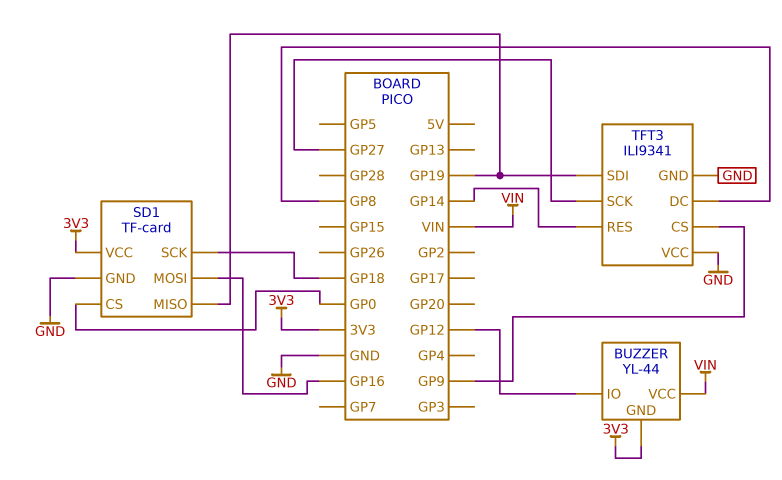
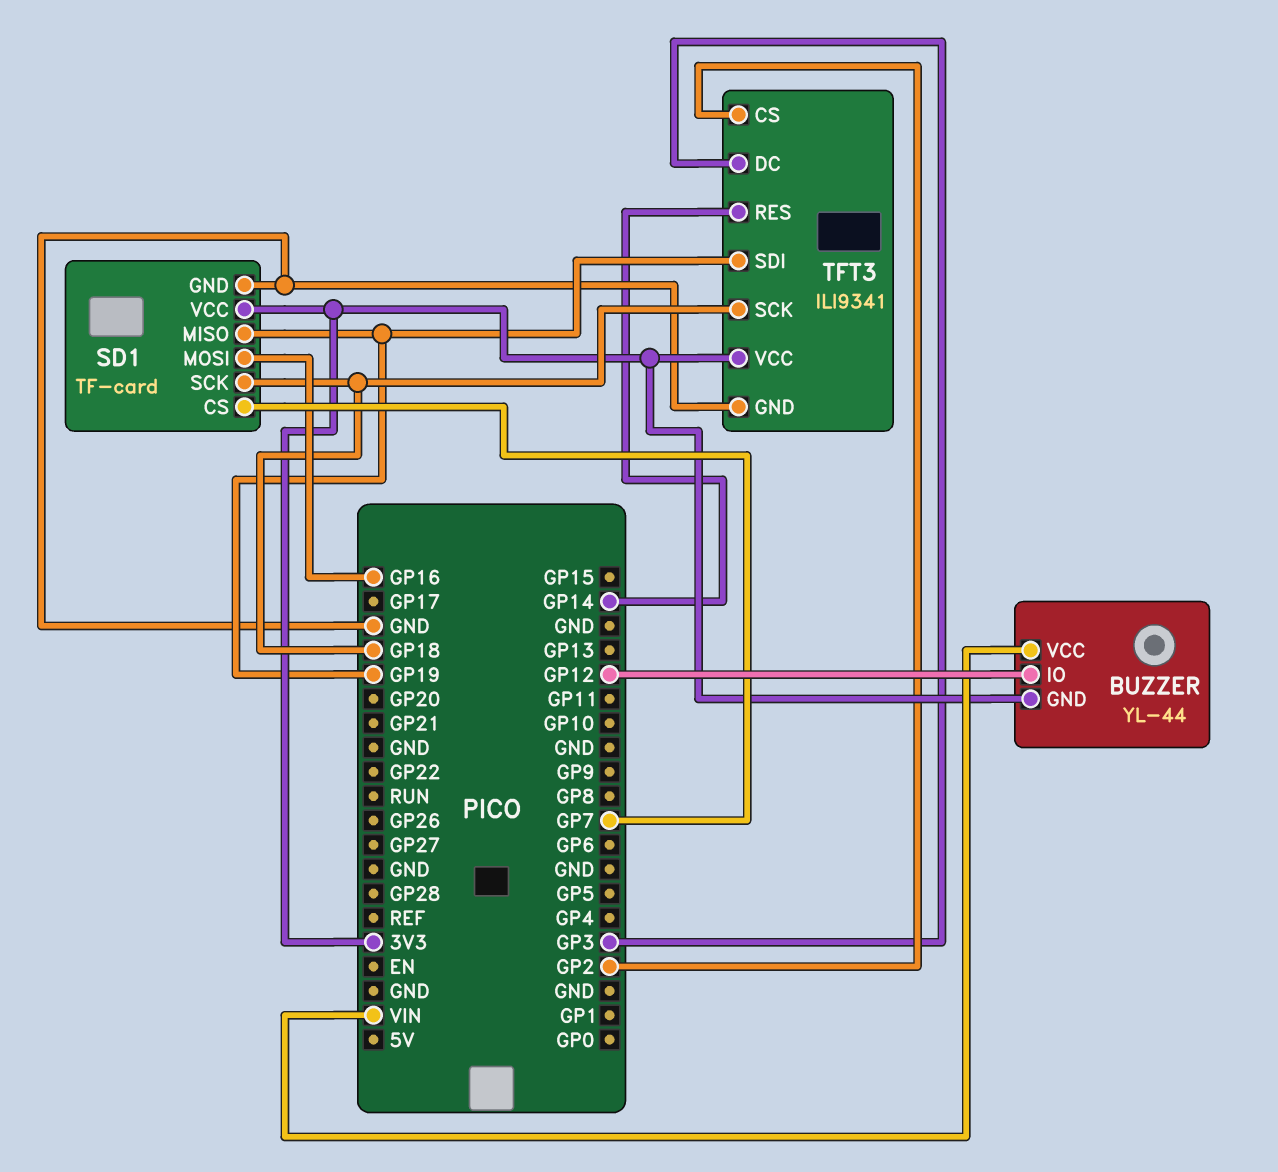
SD1 pin CS: GP0 -> GP7
TFT3 pin CS: GP9 -> GP2
TFT3 pin DC: GP8 -> GP3
TFT3 pin SCK: GP27 -> GP18
TFT3 pin VCC: GND -> 3V3

